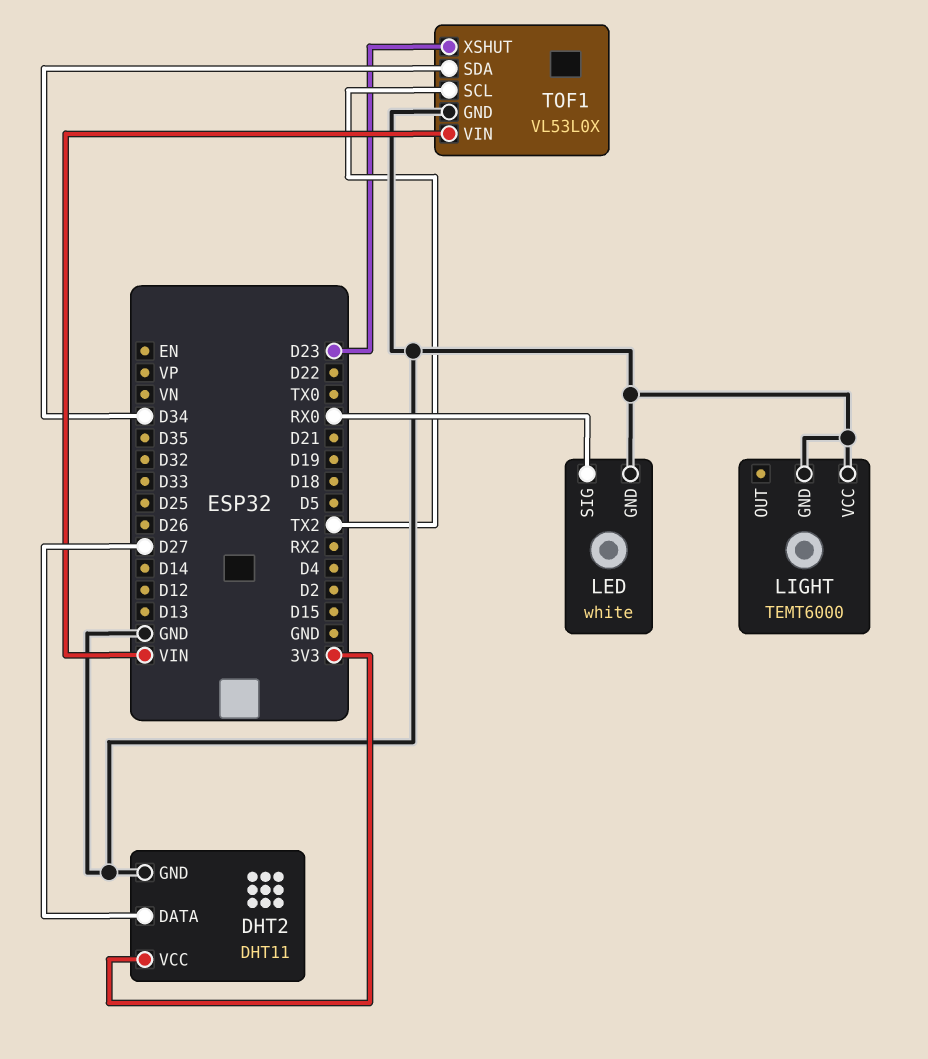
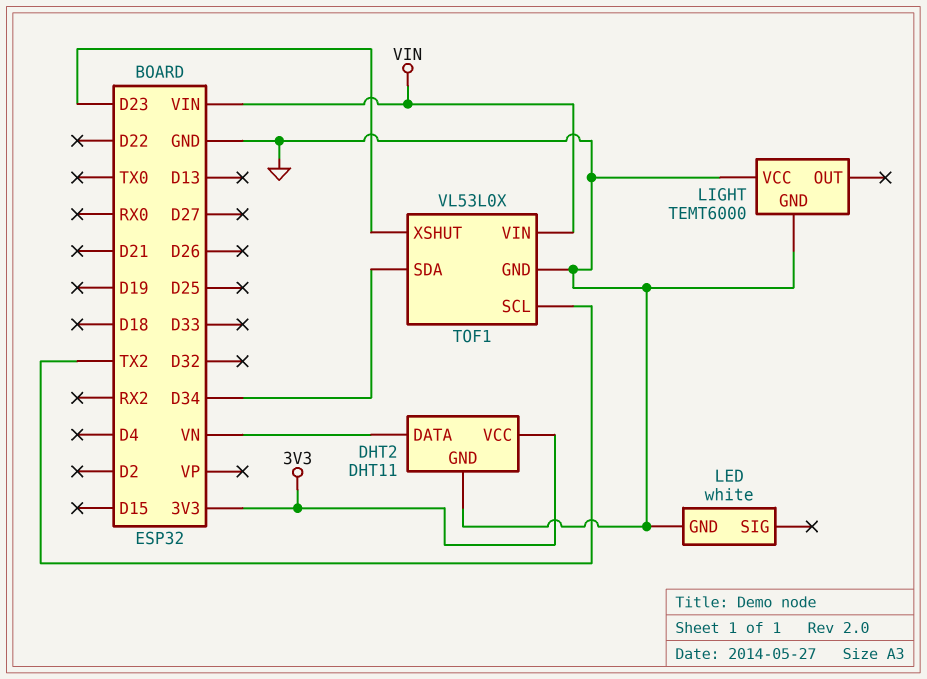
DHT2 pin DATA: D27 -> VN
LED pin SIG: RX0 -> none

